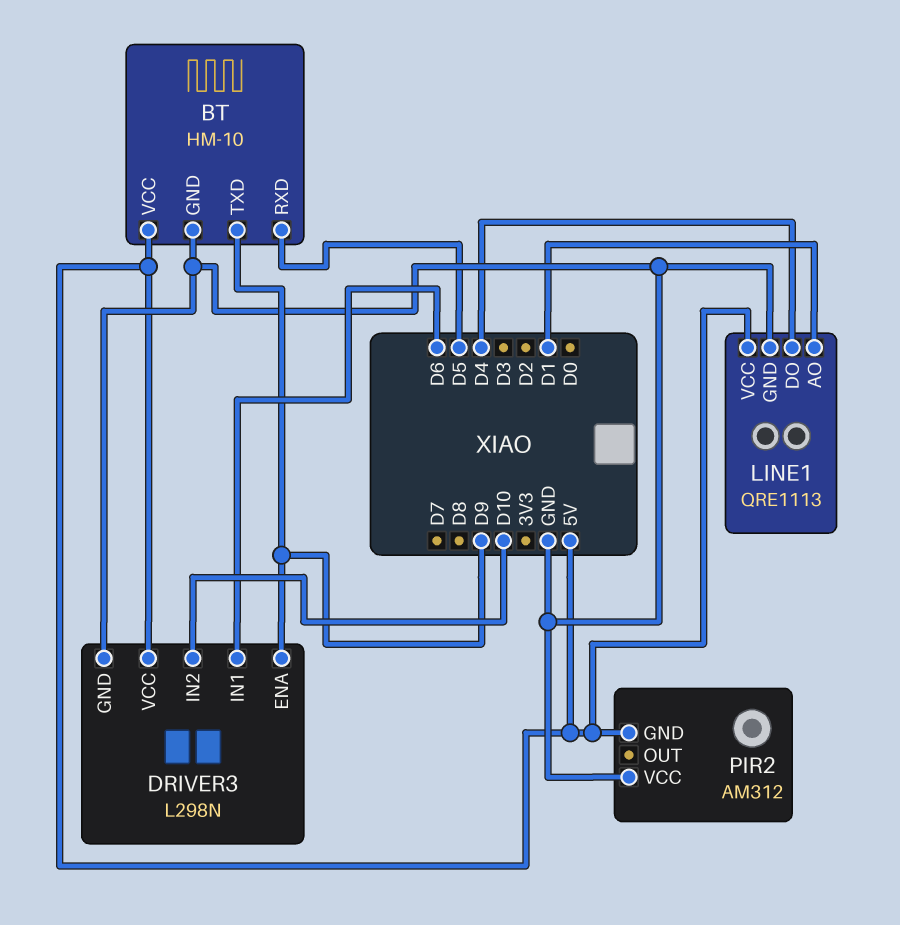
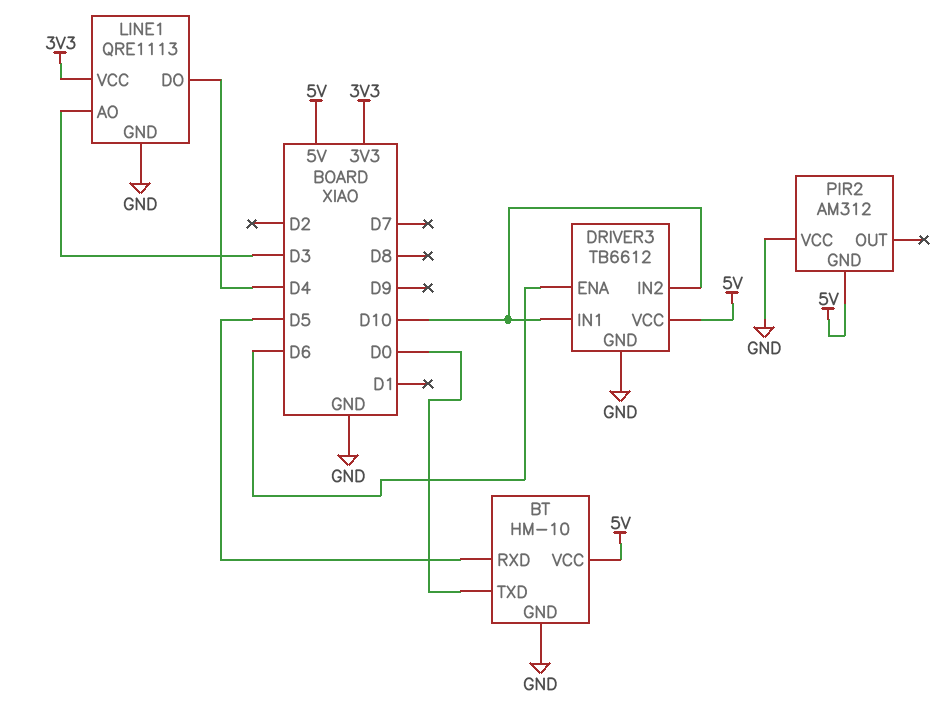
BT pin TXD: D9 -> D0
DRIVER3: L298N -> TB6612
DRIVER3 pin ENA: D9 -> D6
DRIVER3 pin IN1: D6 -> D10
LINE1 pin AO: D1 -> D3
LINE1 pin VCC: 5V -> 3V3

